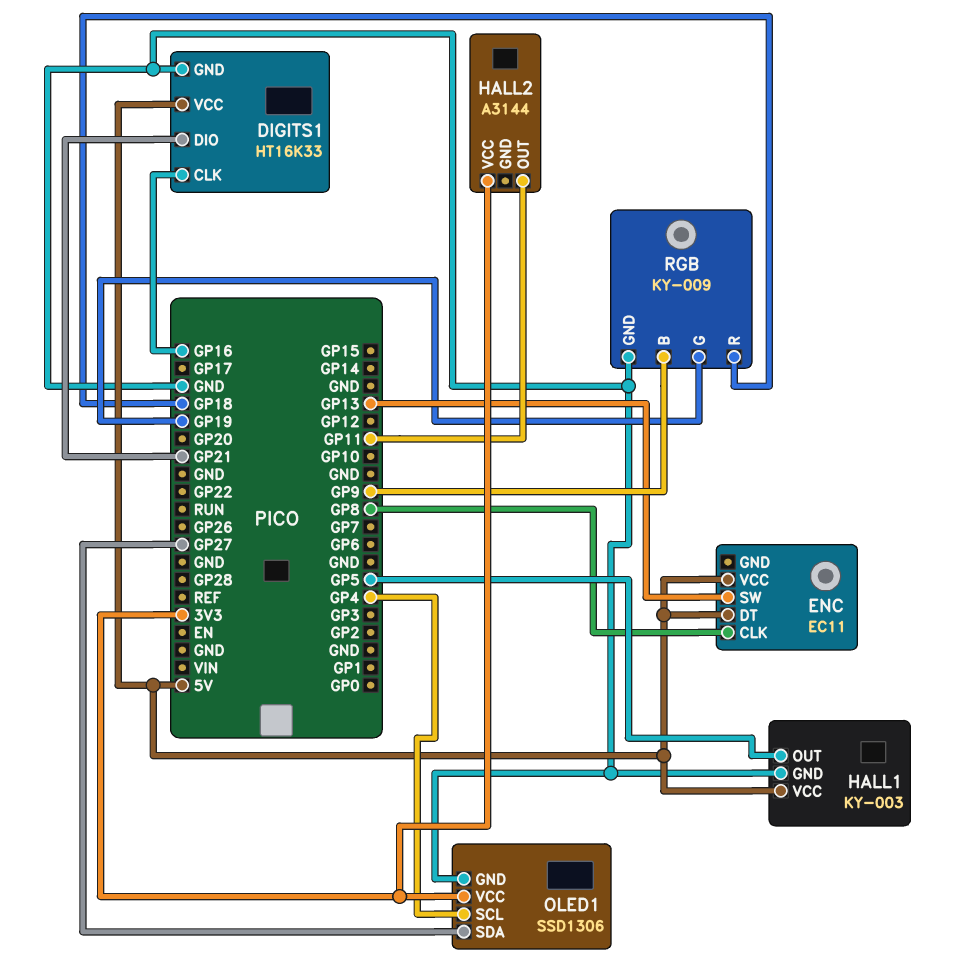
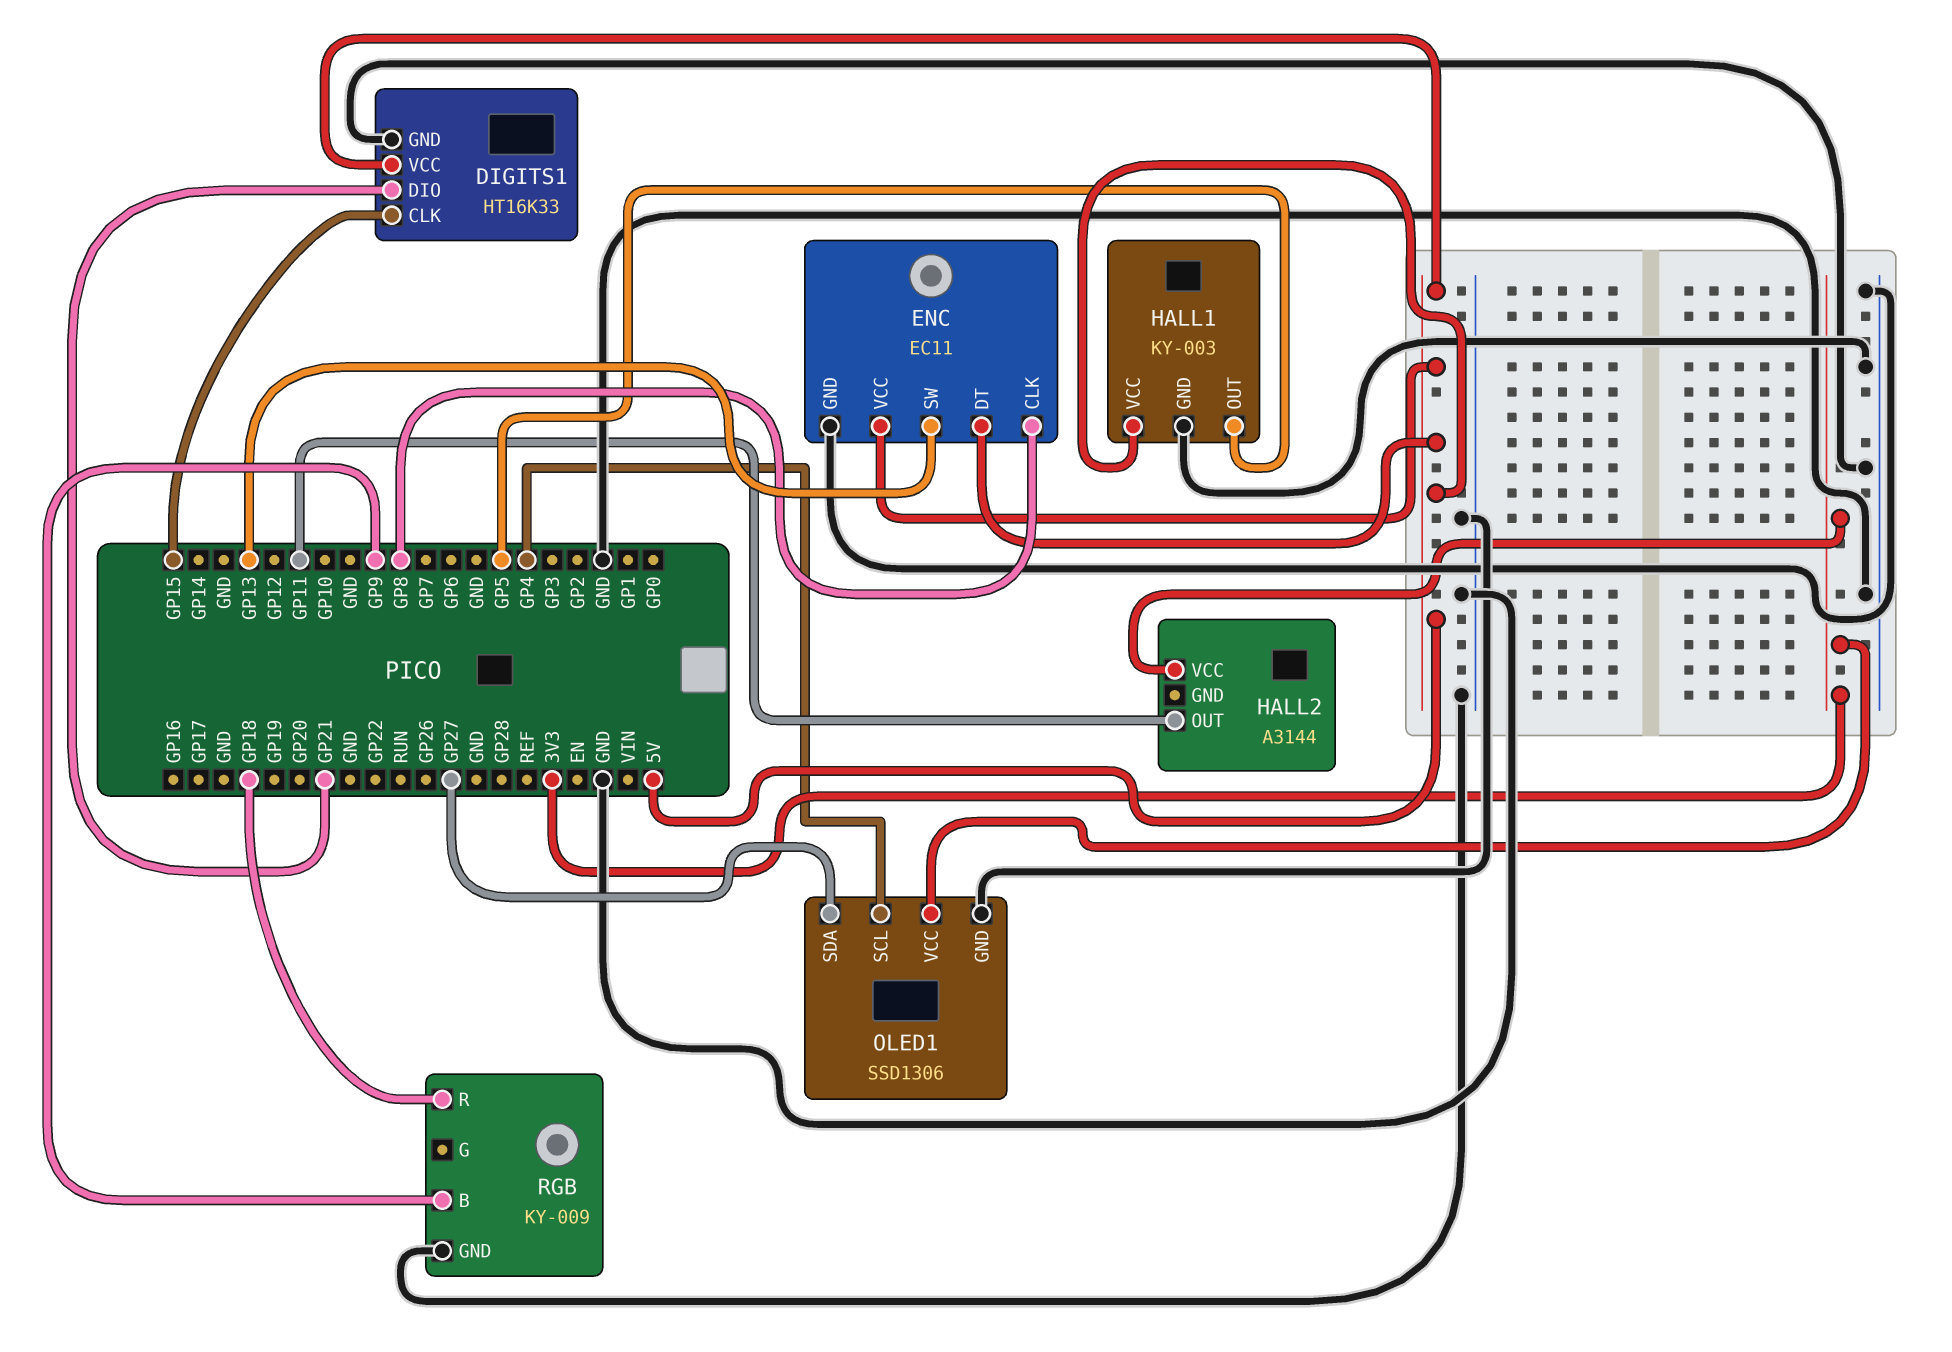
DIGITS1 pin CLK: GP16 -> GP15
ENC pin GND: none -> GND
RGB pin G: GP19 -> none

